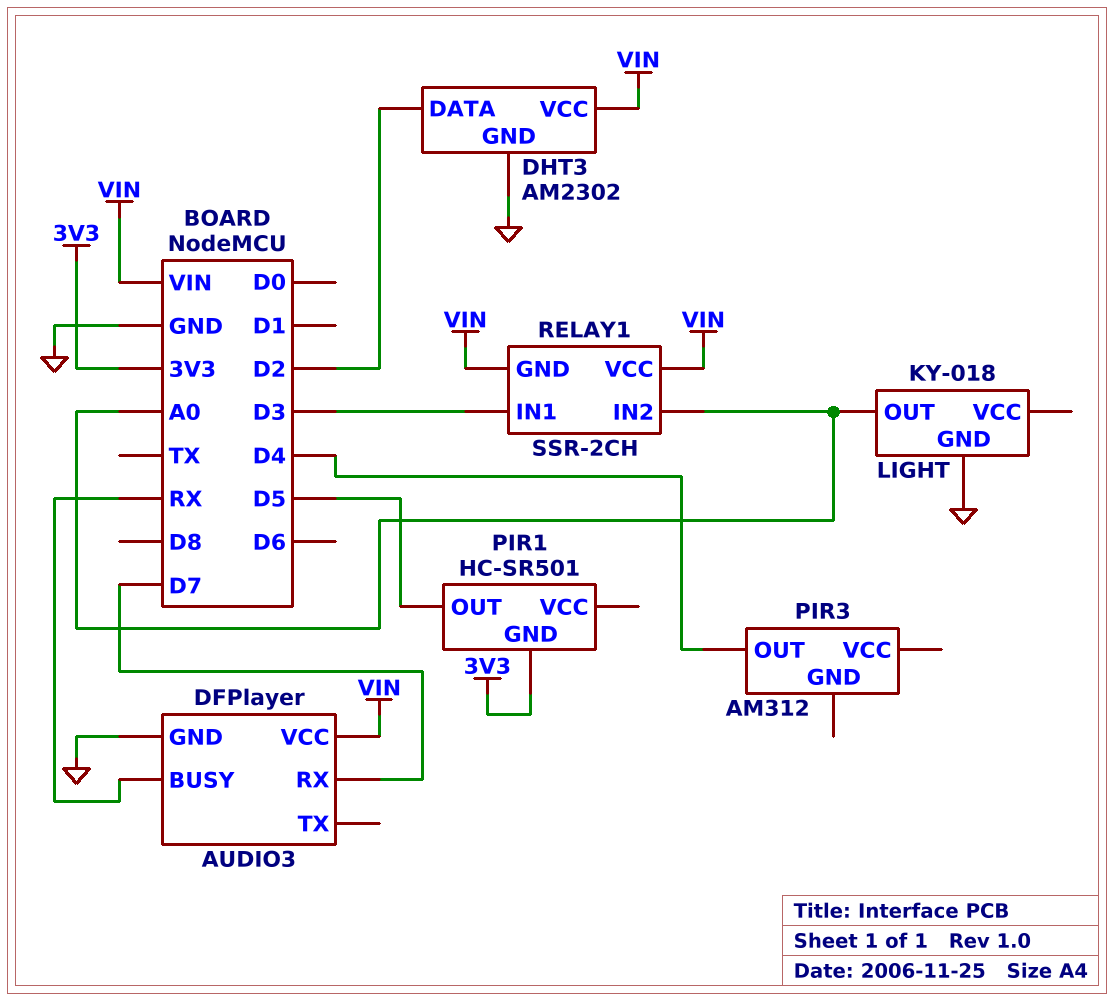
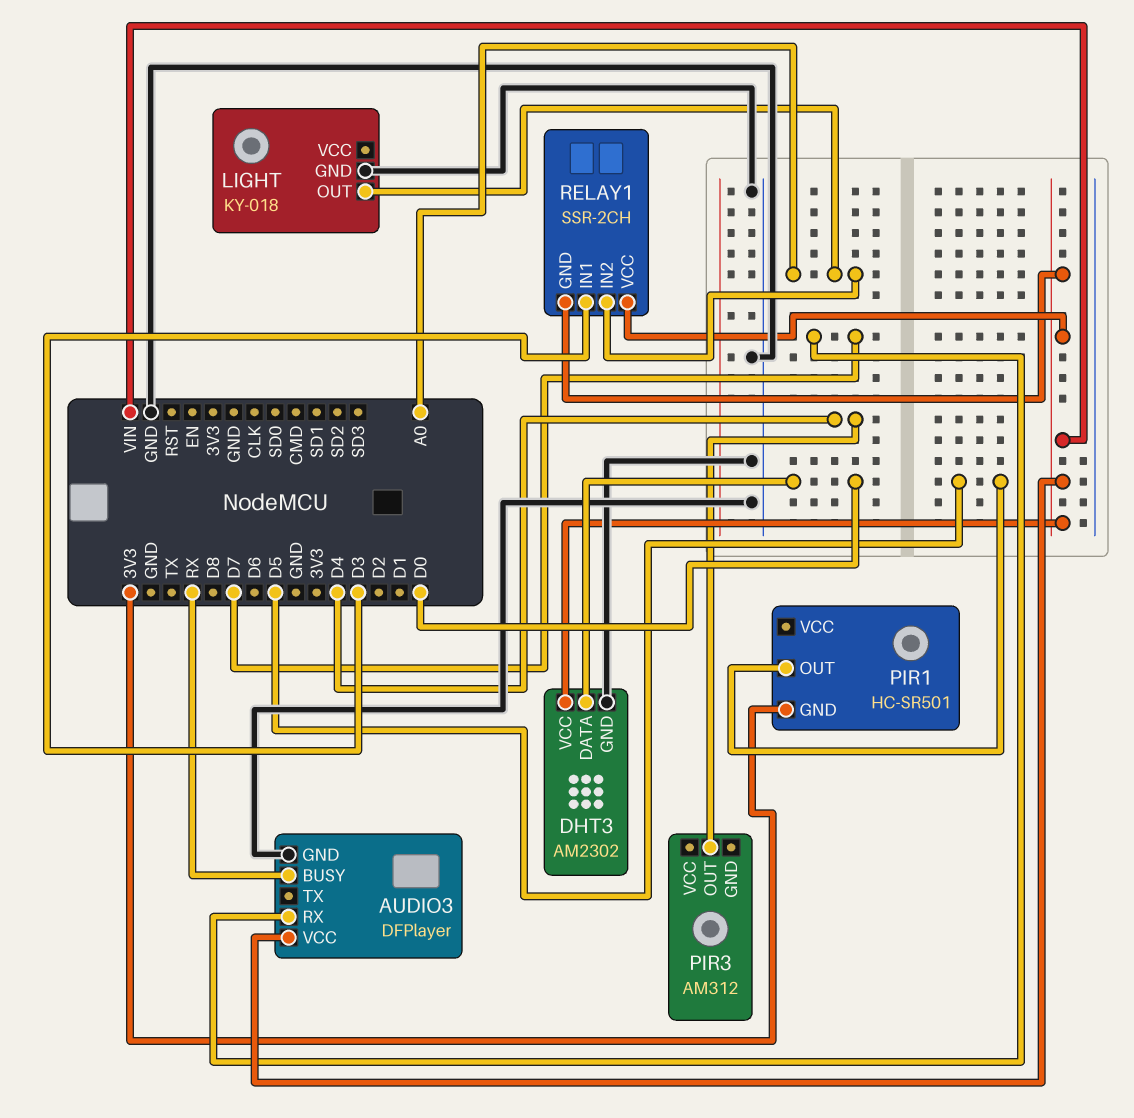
DHT3 pin DATA: D2 -> D0

